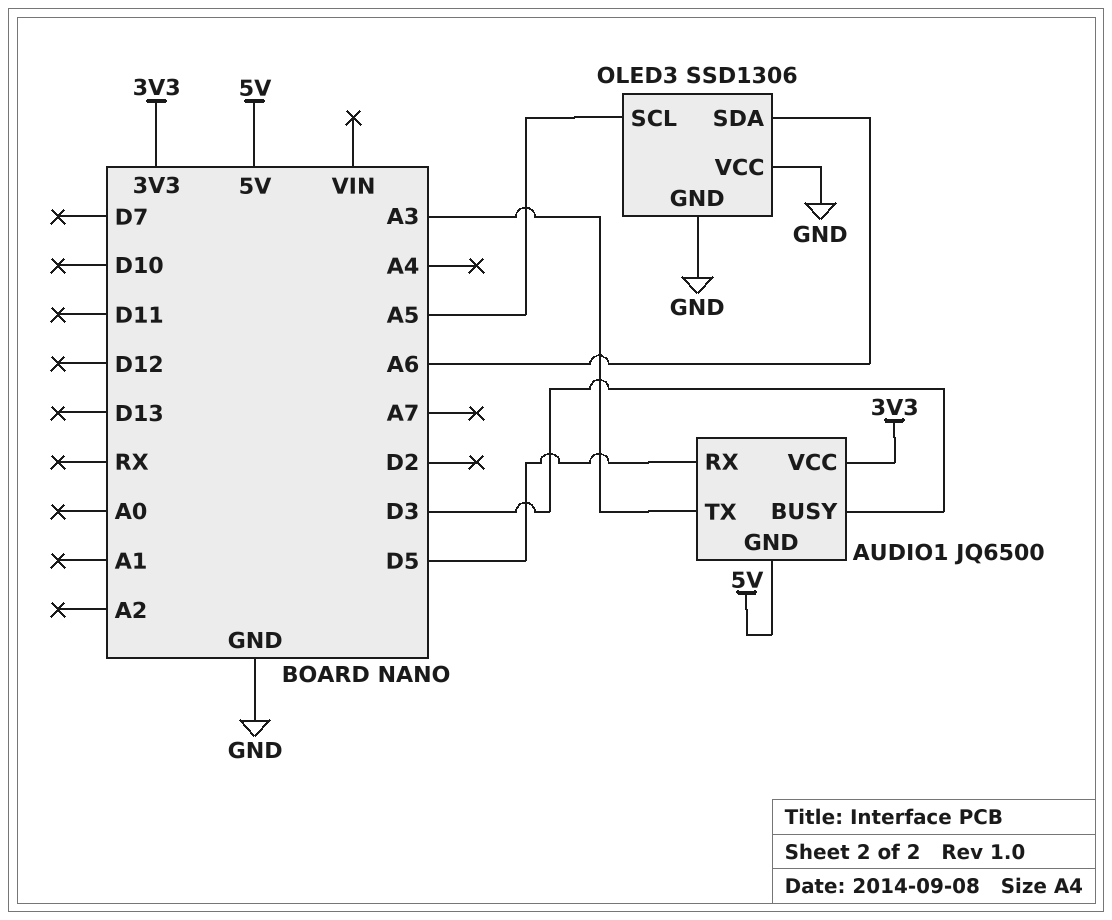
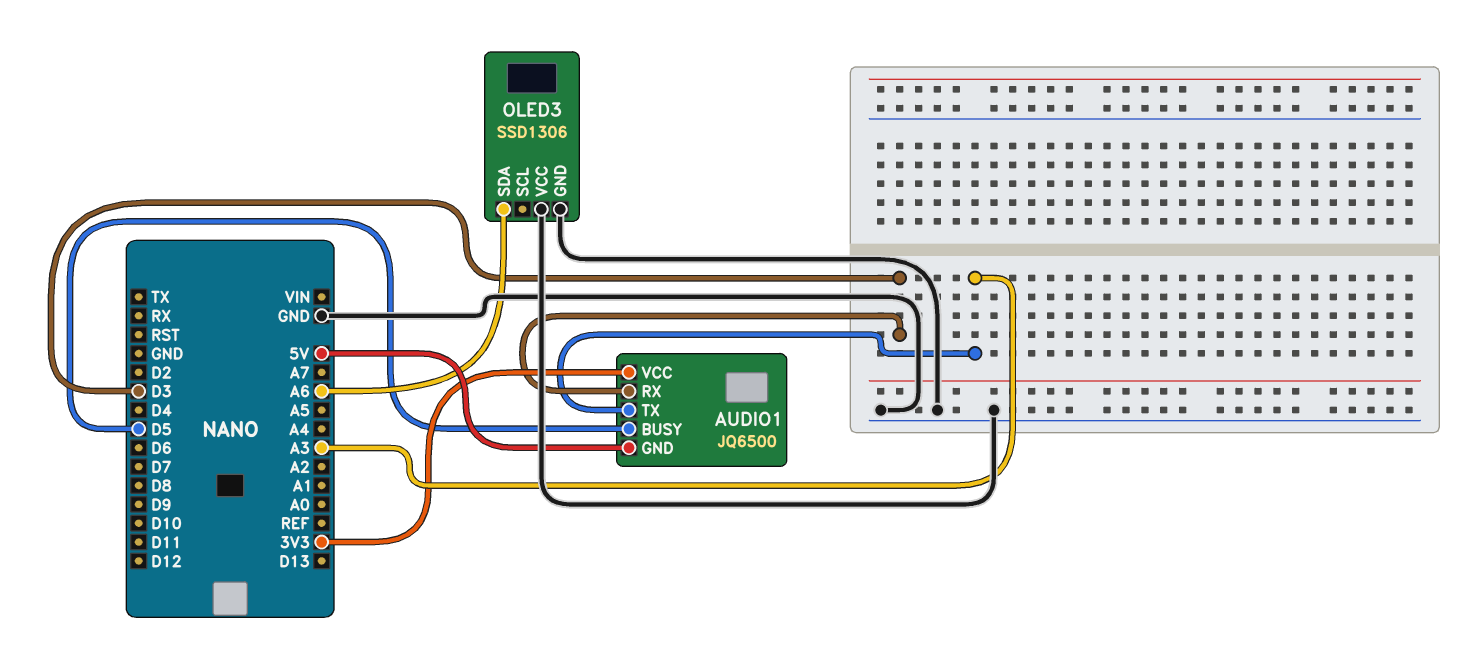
AUDIO1 pin BUSY: D3 -> D5
AUDIO1 pin RX: D5 -> D3
OLED3 pin SCL: A5 -> none

